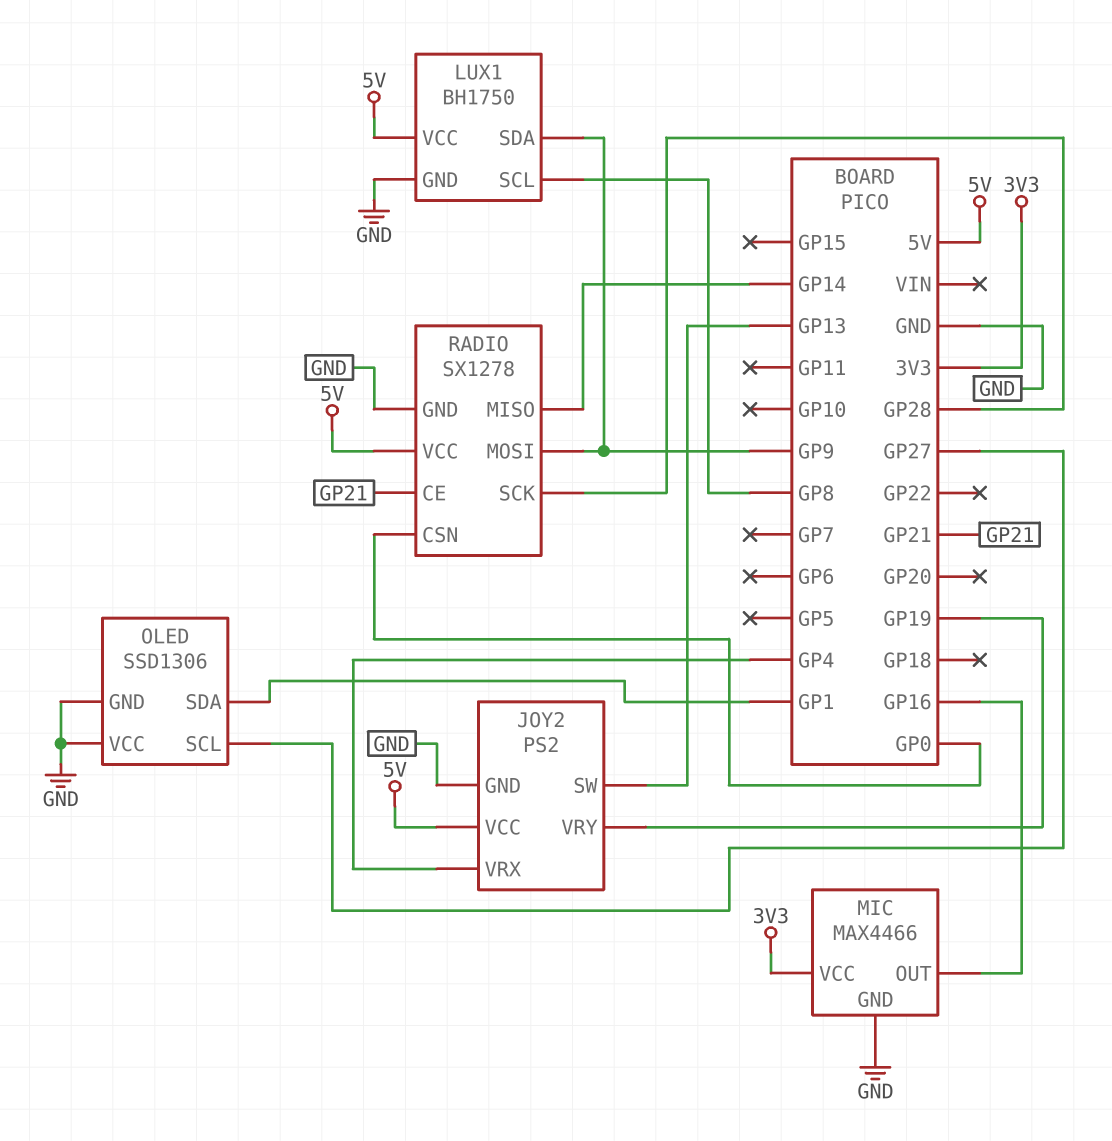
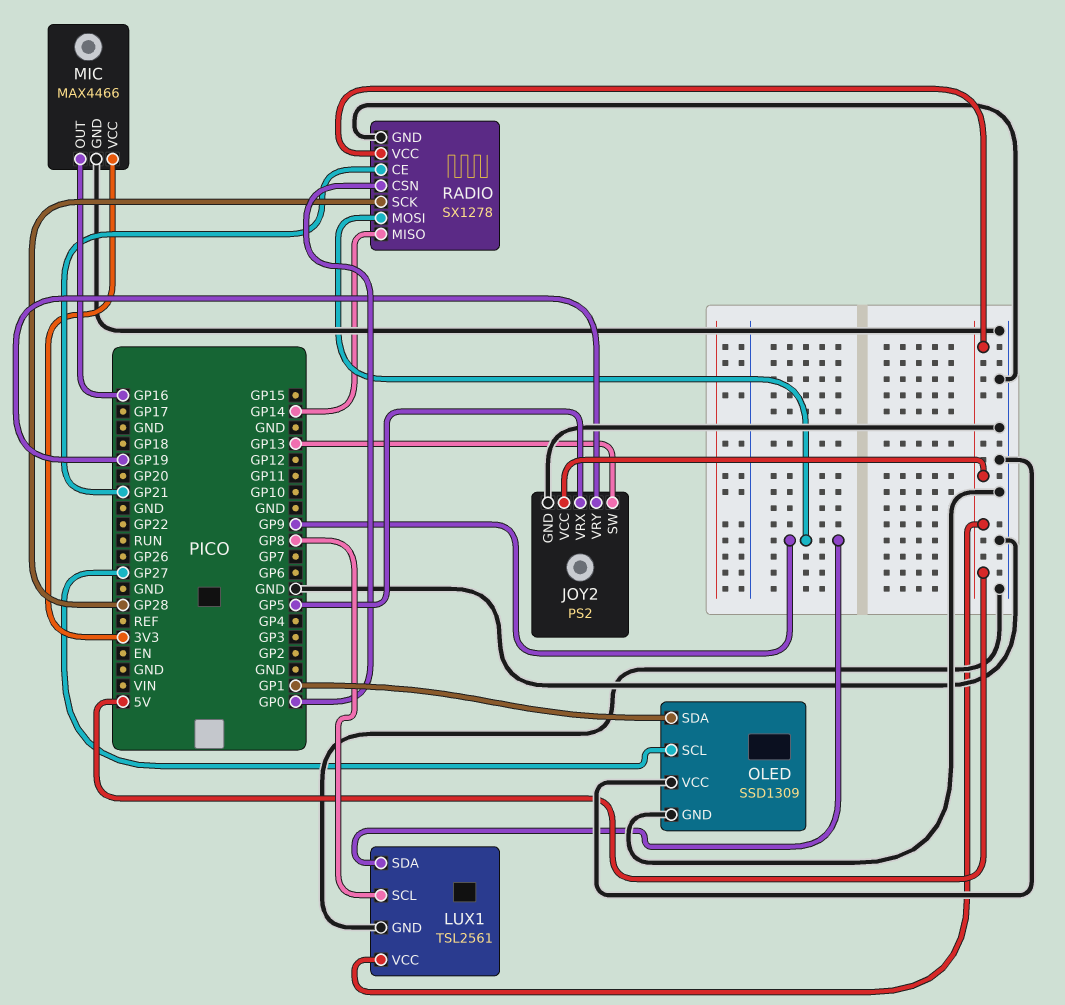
JOY2 pin VRX: GP4 -> GP5
LUX1: BH1750 -> TSL2561
OLED: SSD1306 -> SSD1309

